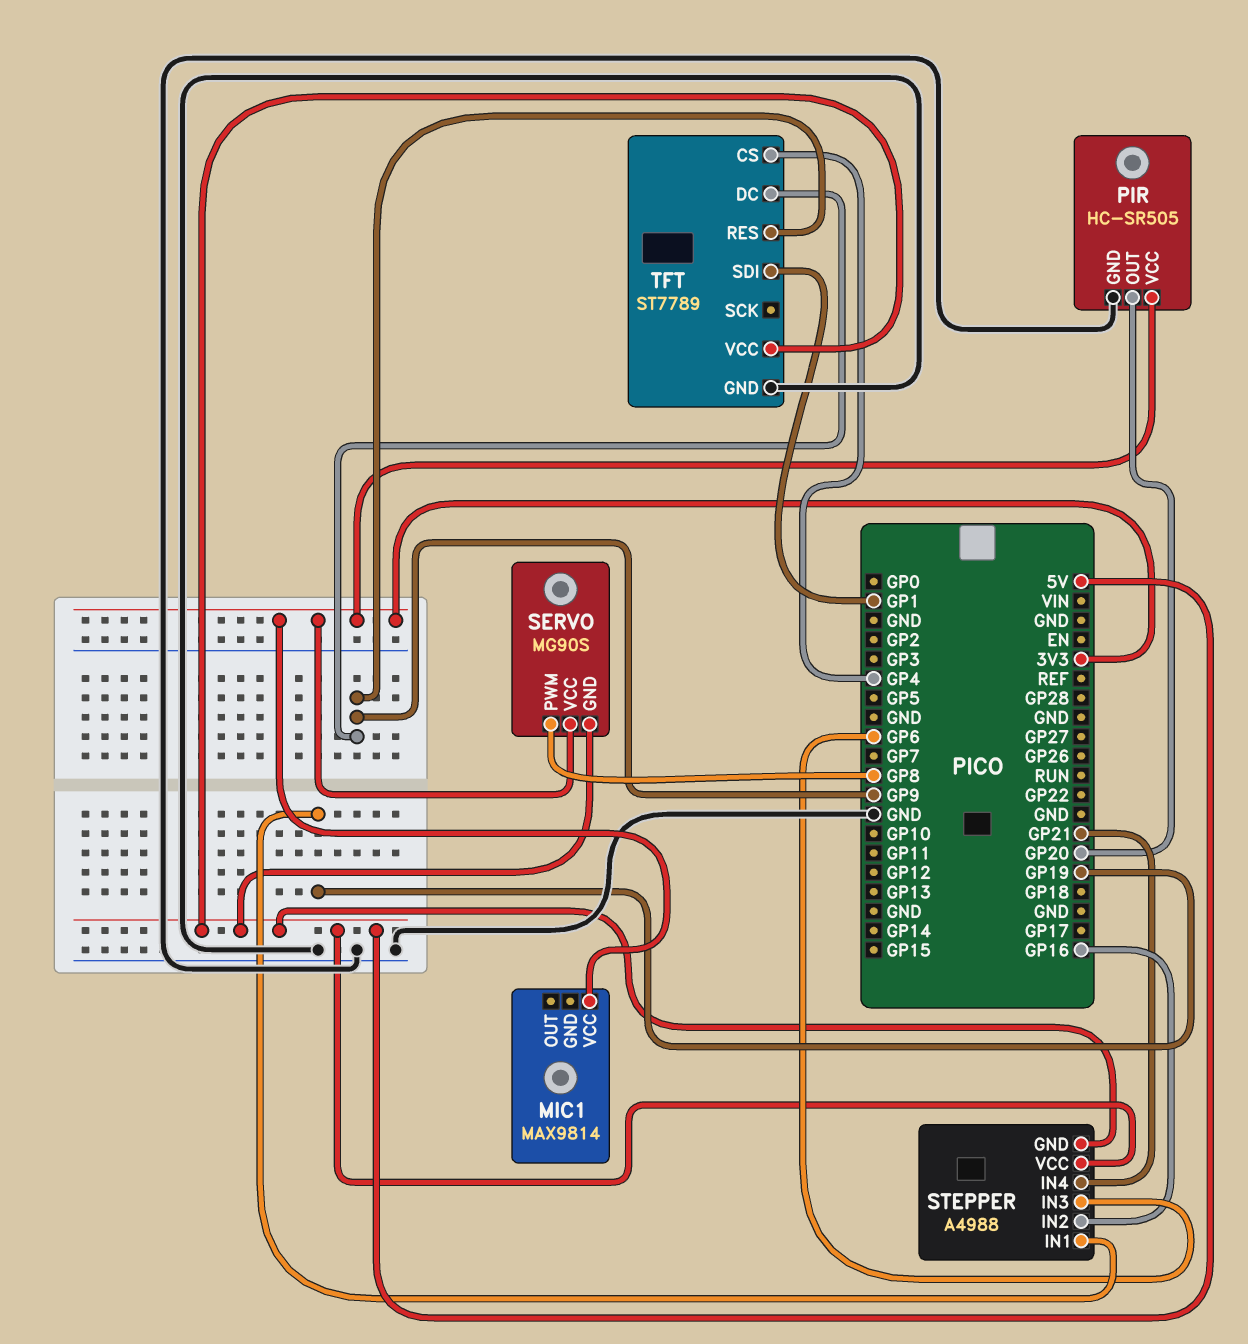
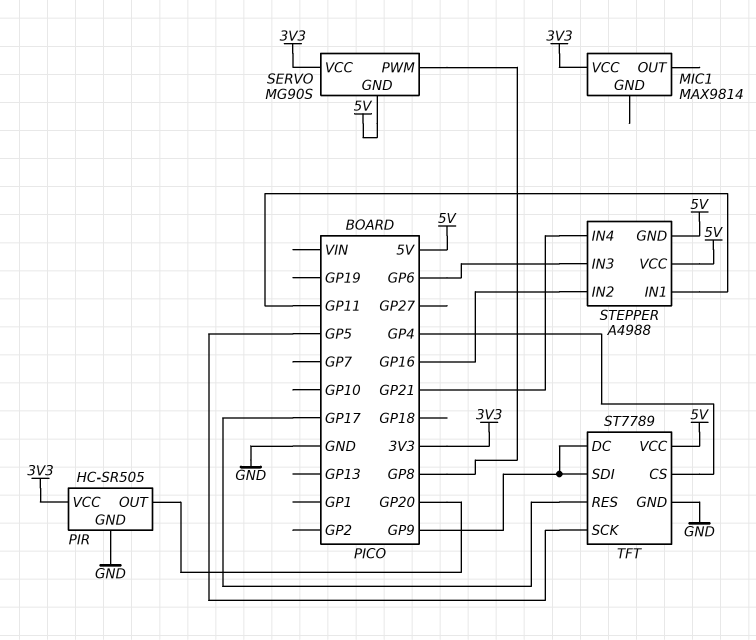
STEPPER pin IN1: GP19 -> GP11
TFT pin RES: GP9 -> GP17
TFT pin SCK: none -> GP5
TFT pin SDI: GP1 -> GP9

